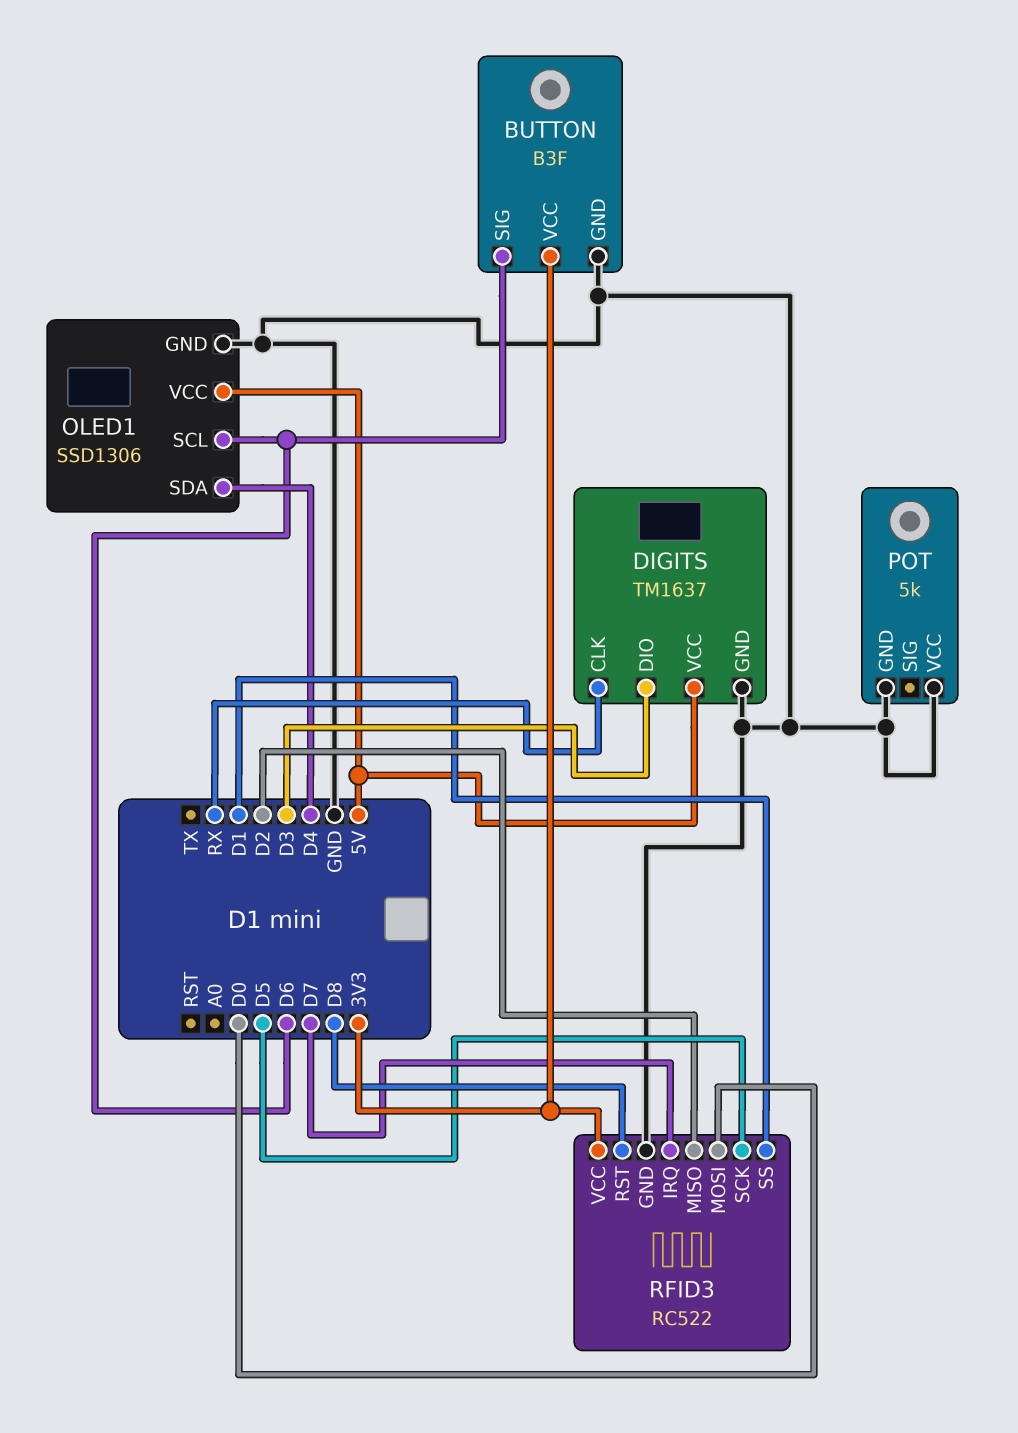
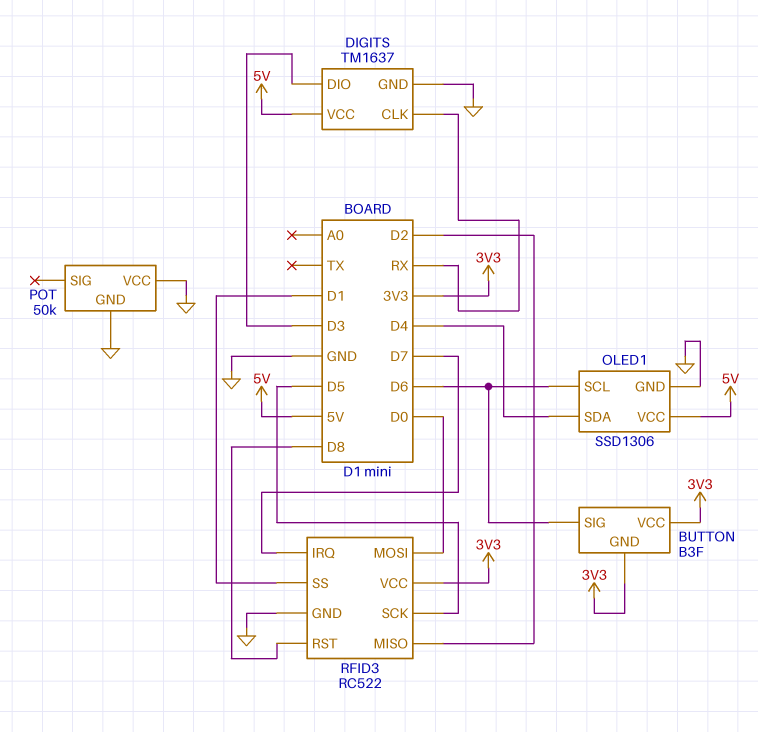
BUTTON pin GND: GND -> 3V3
POT: 5k -> 50k

